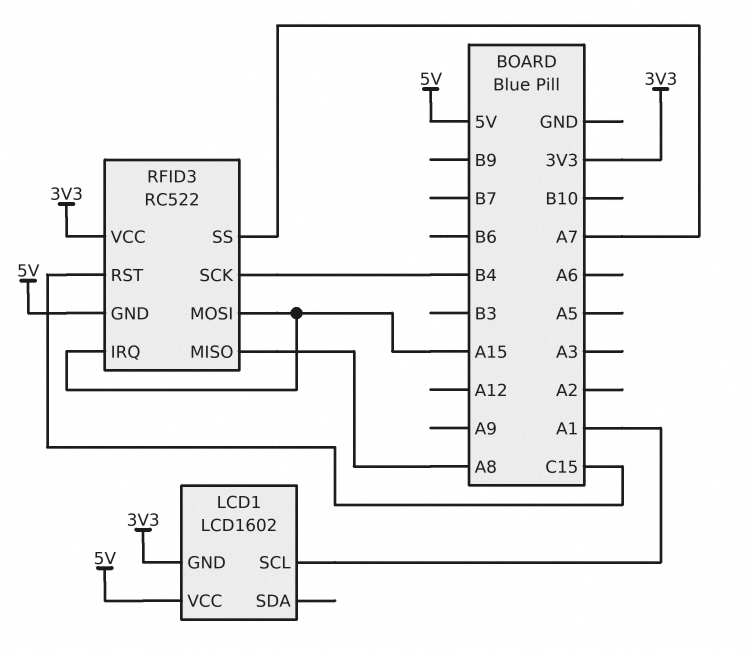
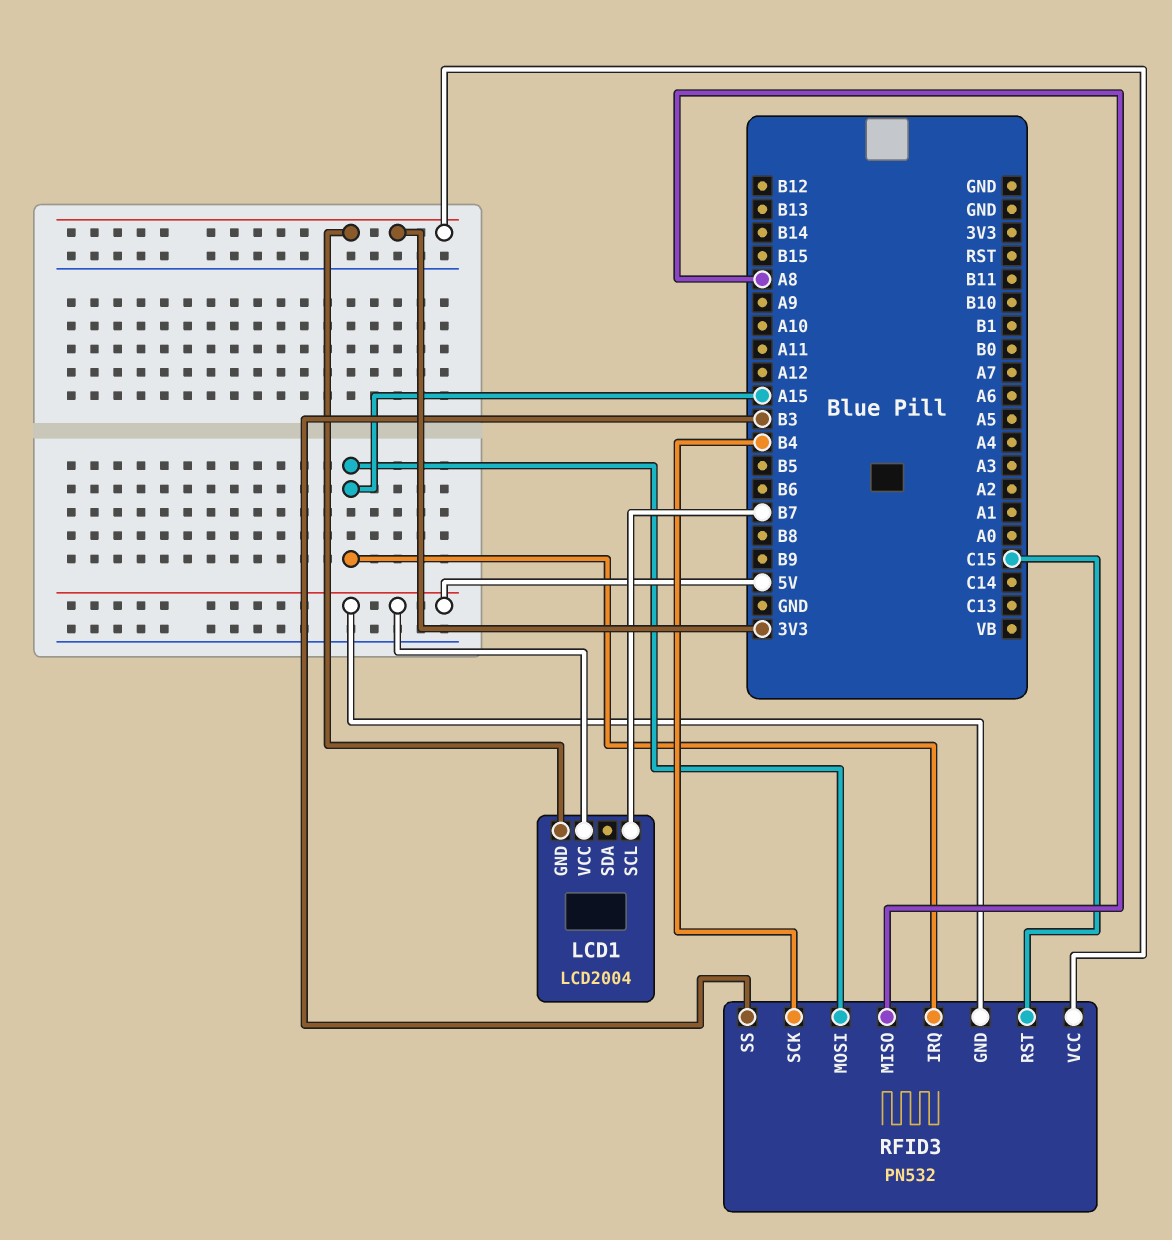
LCD1: LCD1602 -> LCD2004
LCD1 pin SCL: A1 -> B7
RFID3: RC522 -> PN532
RFID3 pin SS: A7 -> B3

